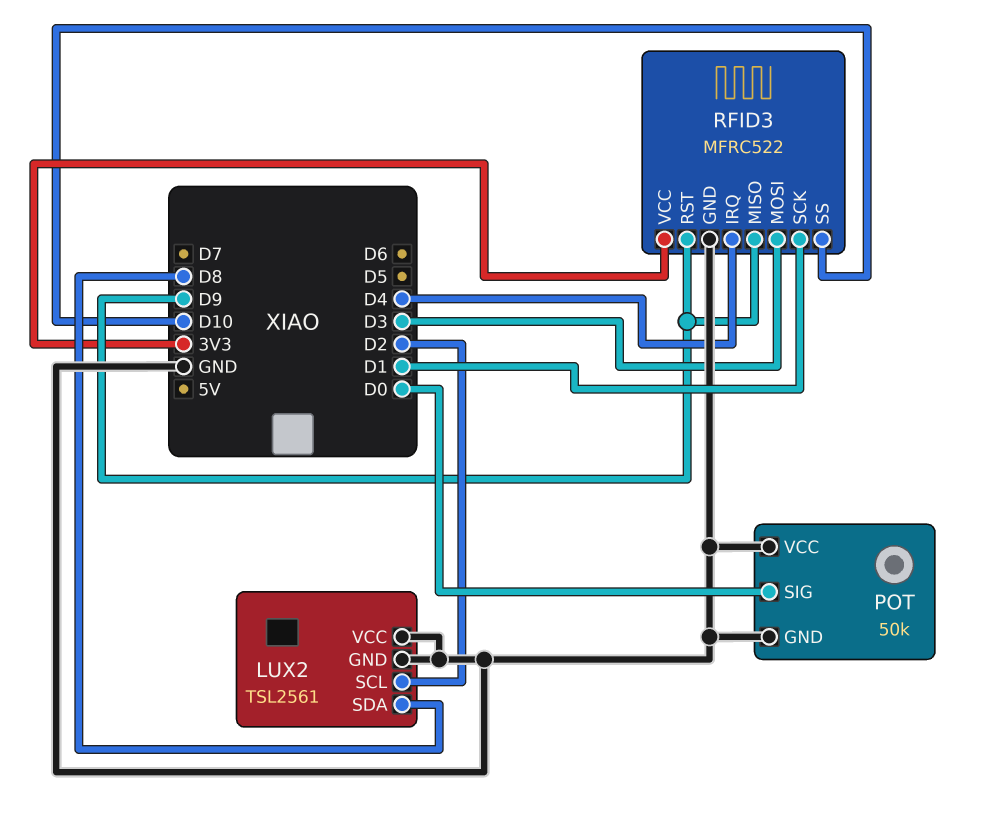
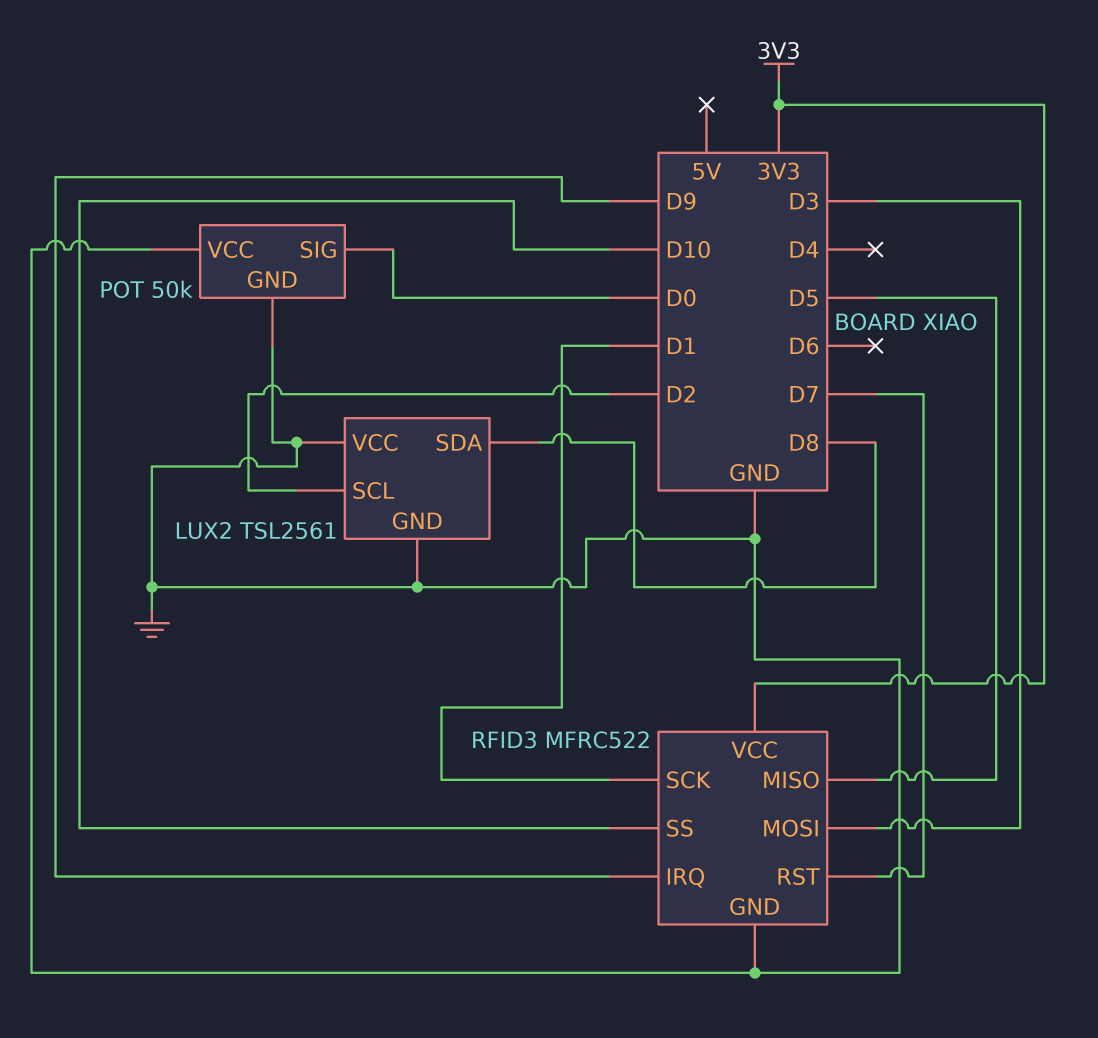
RFID3 pin IRQ: D4 -> D9
RFID3 pin MISO: D9 -> D5
RFID3 pin RST: D9 -> D7

